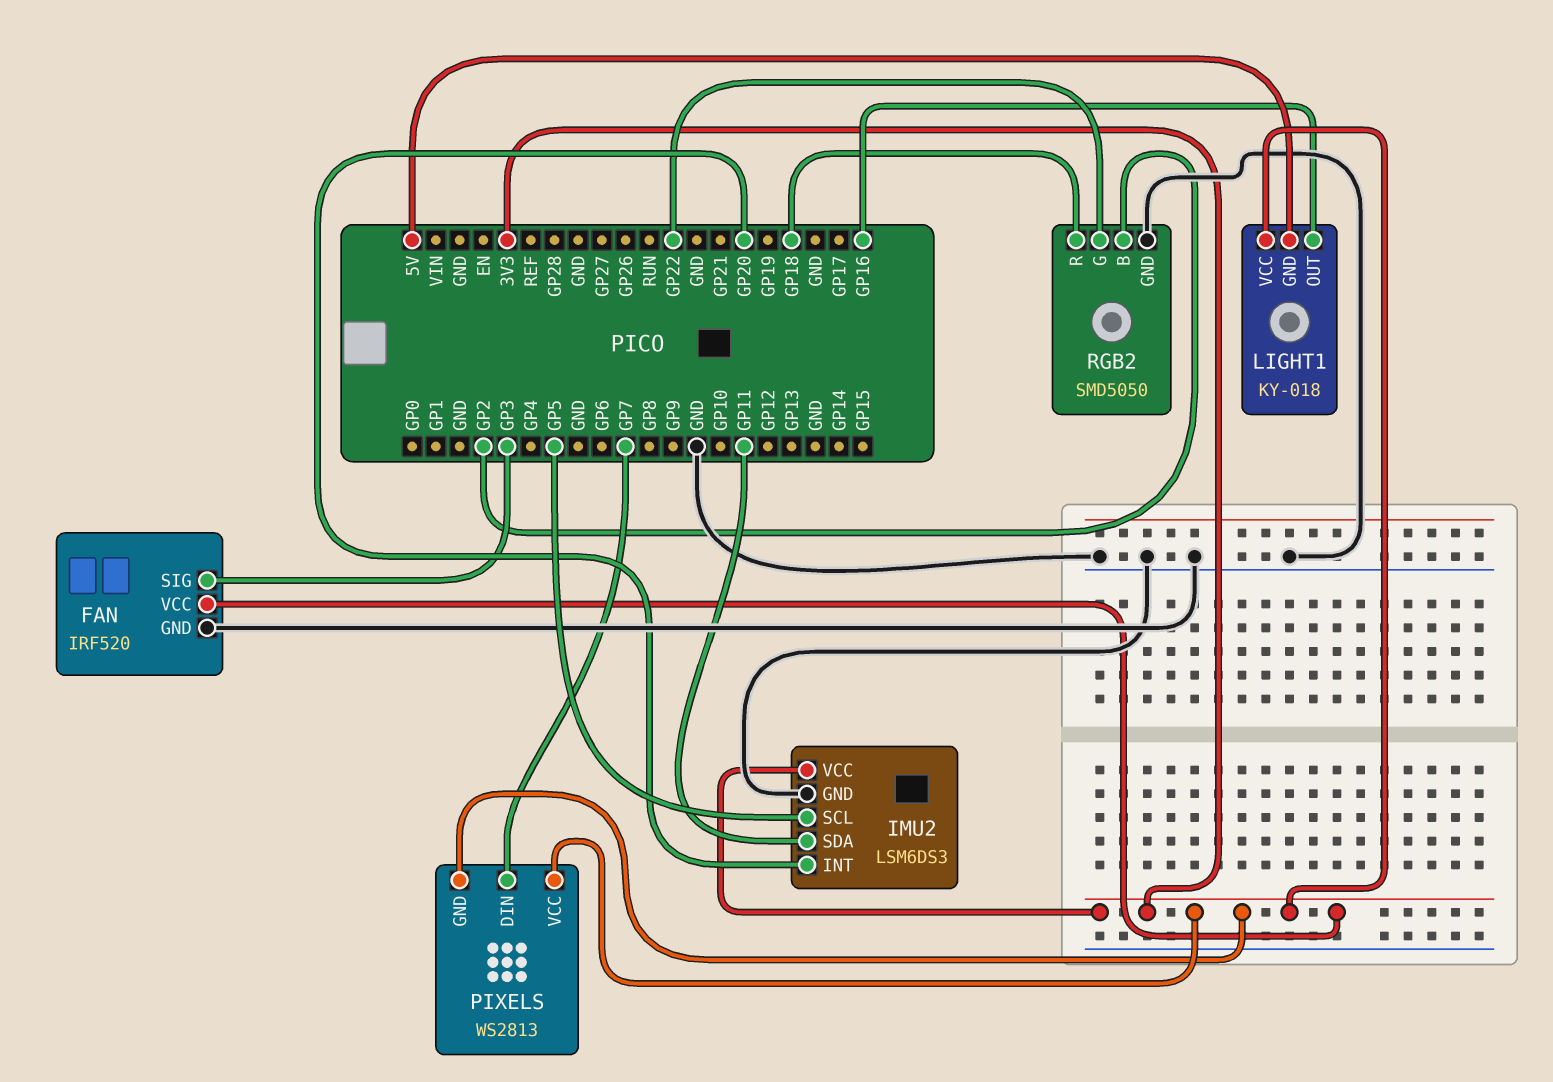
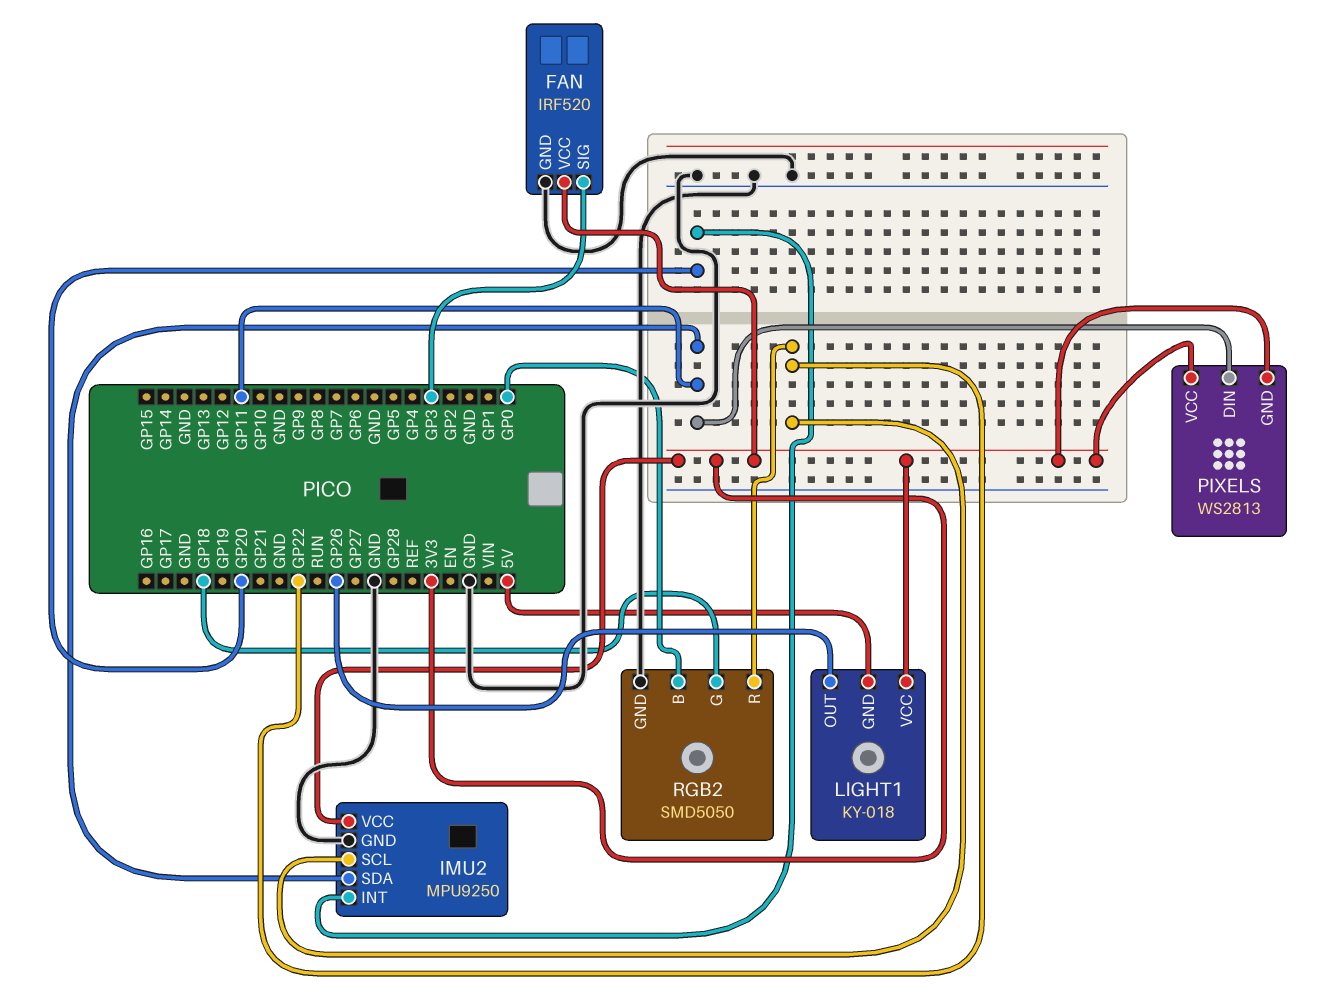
IMU2: LSM6DS3 -> MPU9250
IMU2 pin SCL: GP5 -> GP22
LIGHT1 pin OUT: GP16 -> GP26
PIXELS pin DIN: GP7 -> GP11
RGB2 pin B: GP2 -> GP0
RGB2 pin G: GP22 -> GP18
RGB2 pin R: GP18 -> GP22

